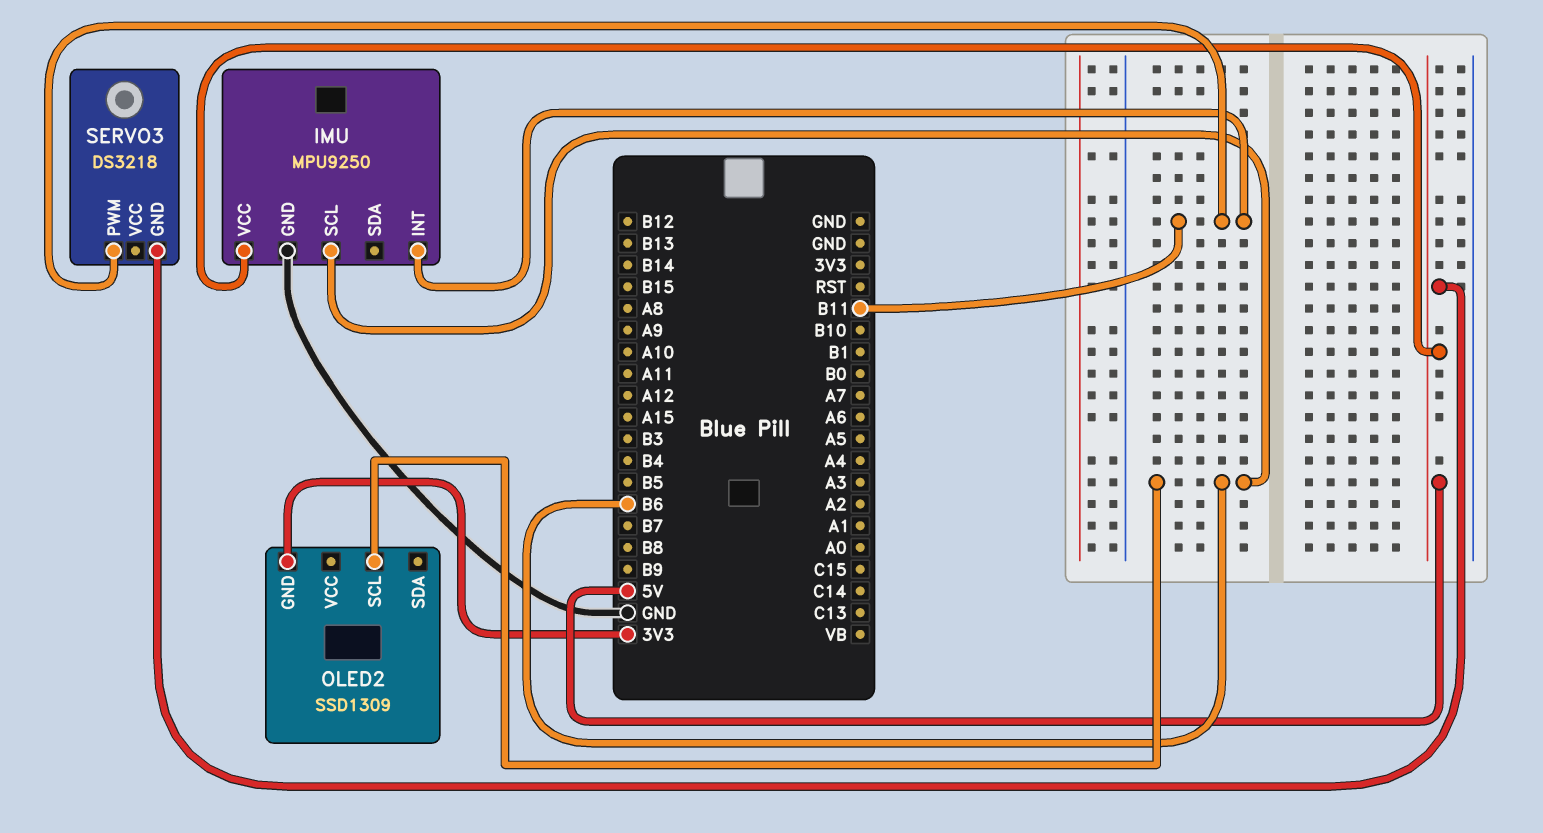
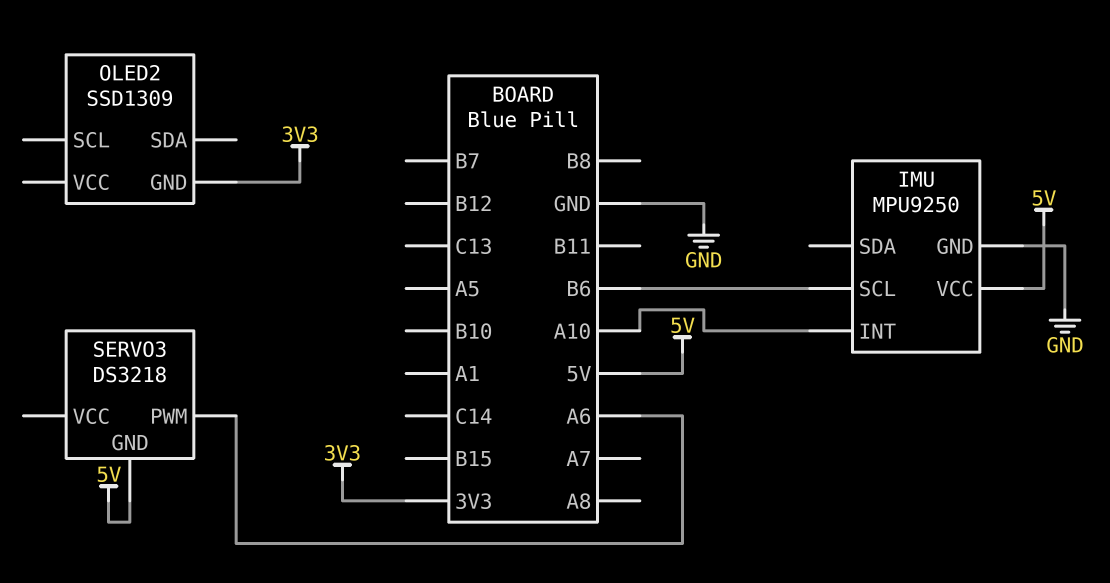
IMU pin INT: B11 -> A10
OLED2 pin SCL: B6 -> none
SERVO3 pin PWM: B11 -> A6

